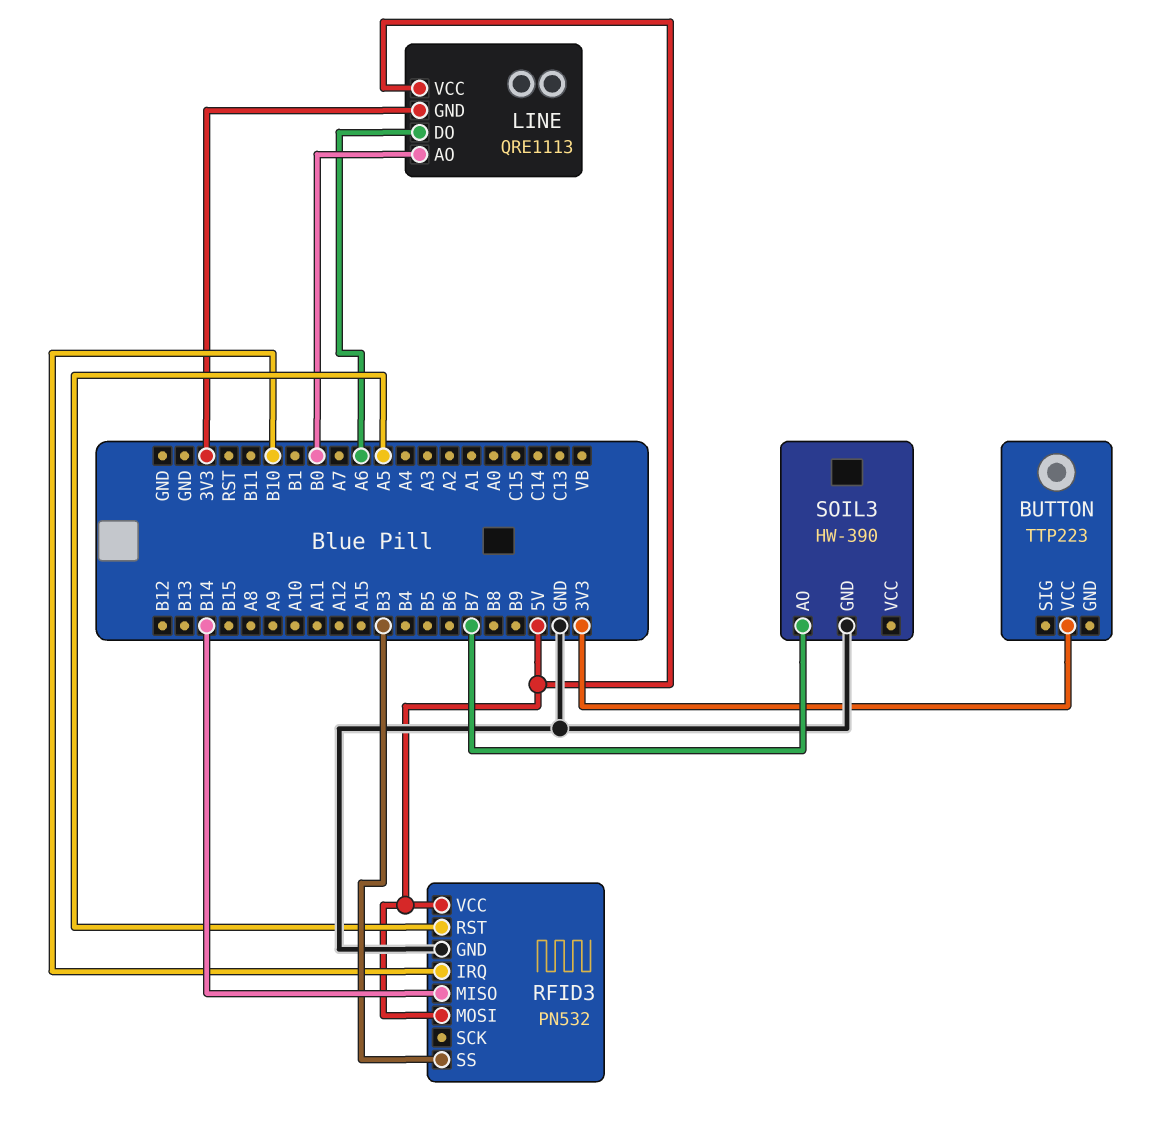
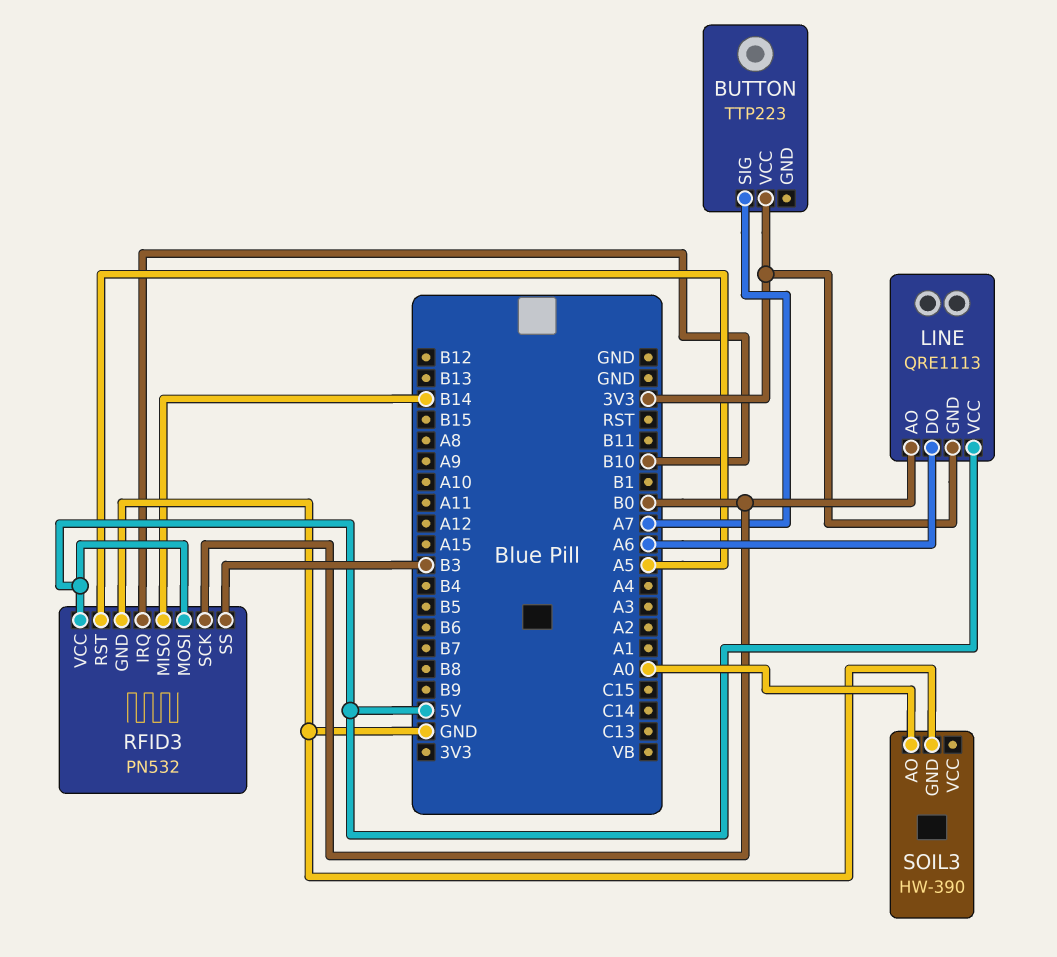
BUTTON pin SIG: none -> A7
RFID3 pin SCK: none -> B0
SOIL3 pin AO: B7 -> A0

